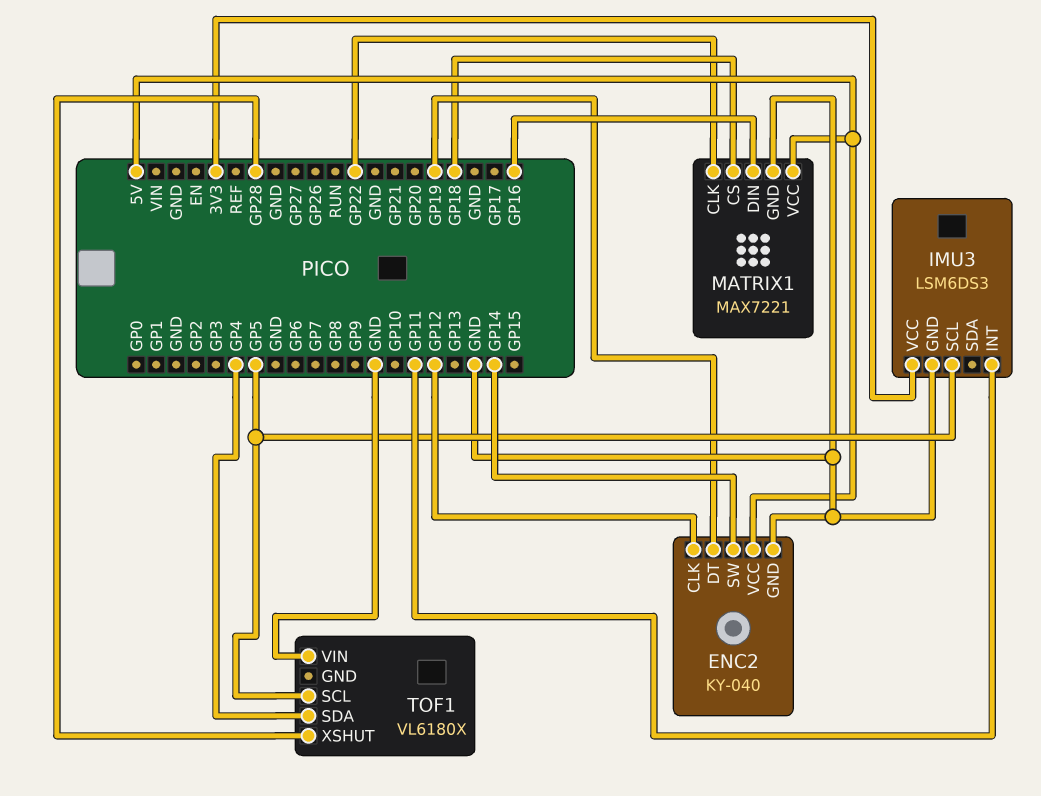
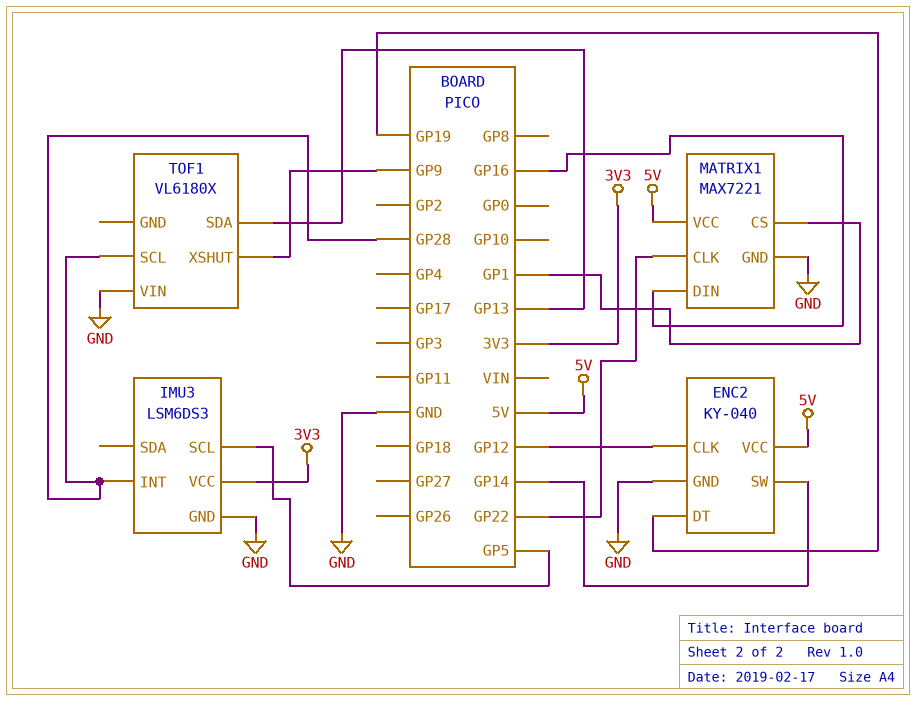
IMU3 pin INT: GP11 -> GP28
MATRIX1 pin CS: GP18 -> GP1
TOF1 pin SCL: GP5 -> GP28
TOF1 pin SDA: GP4 -> GP13
TOF1 pin XSHUT: GP28 -> GP9

